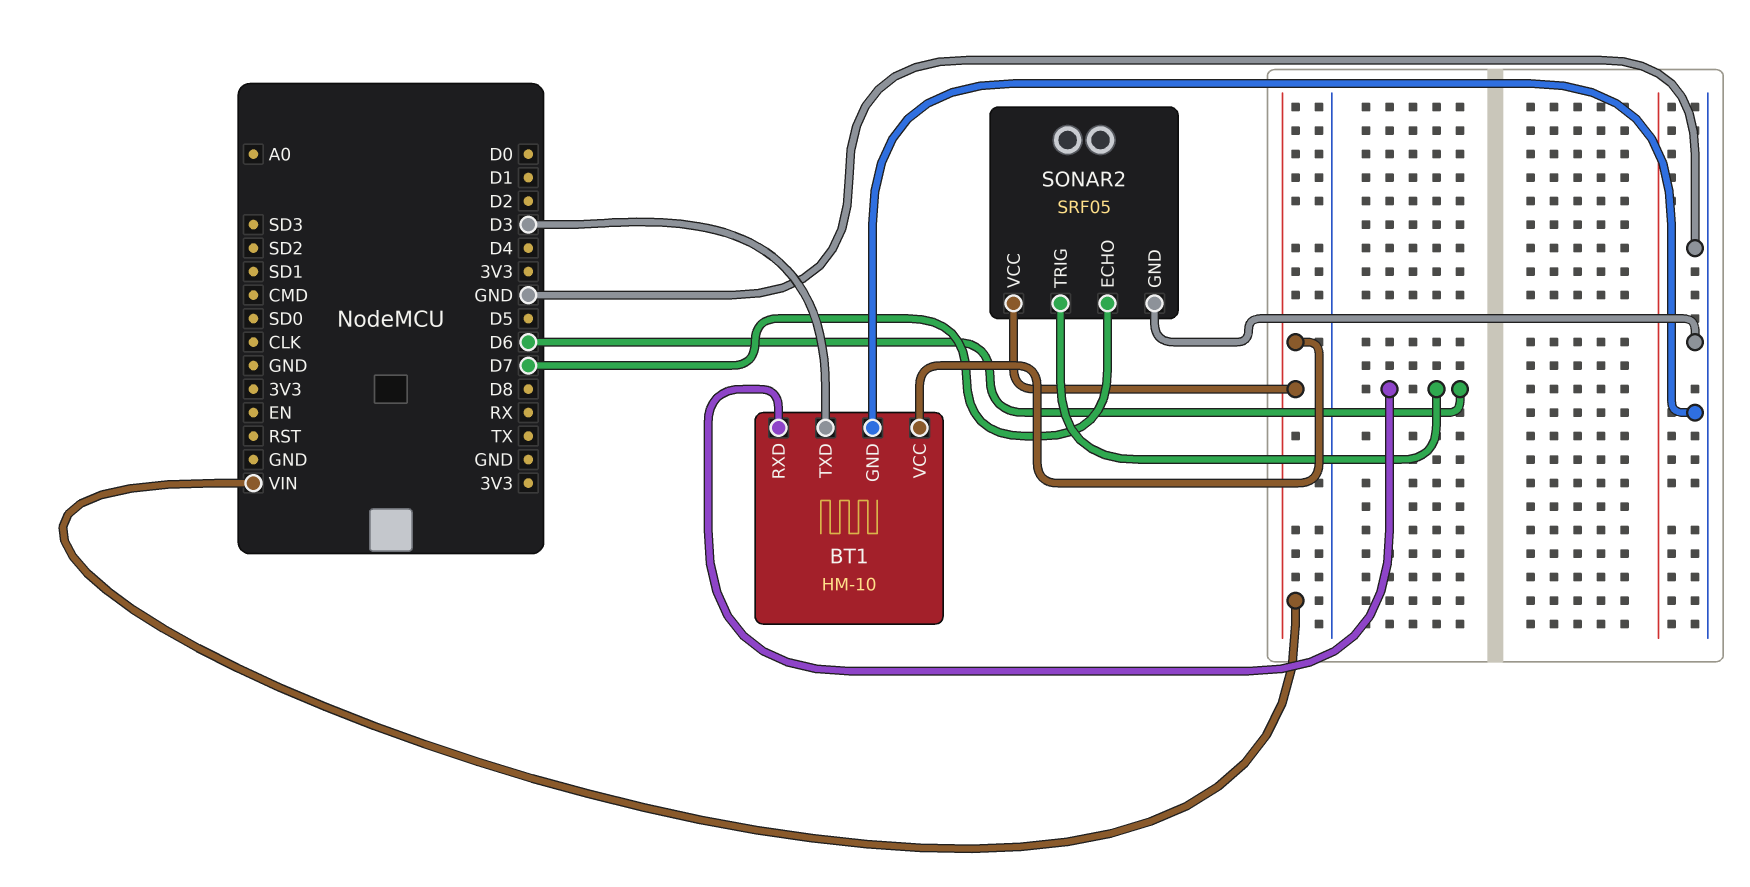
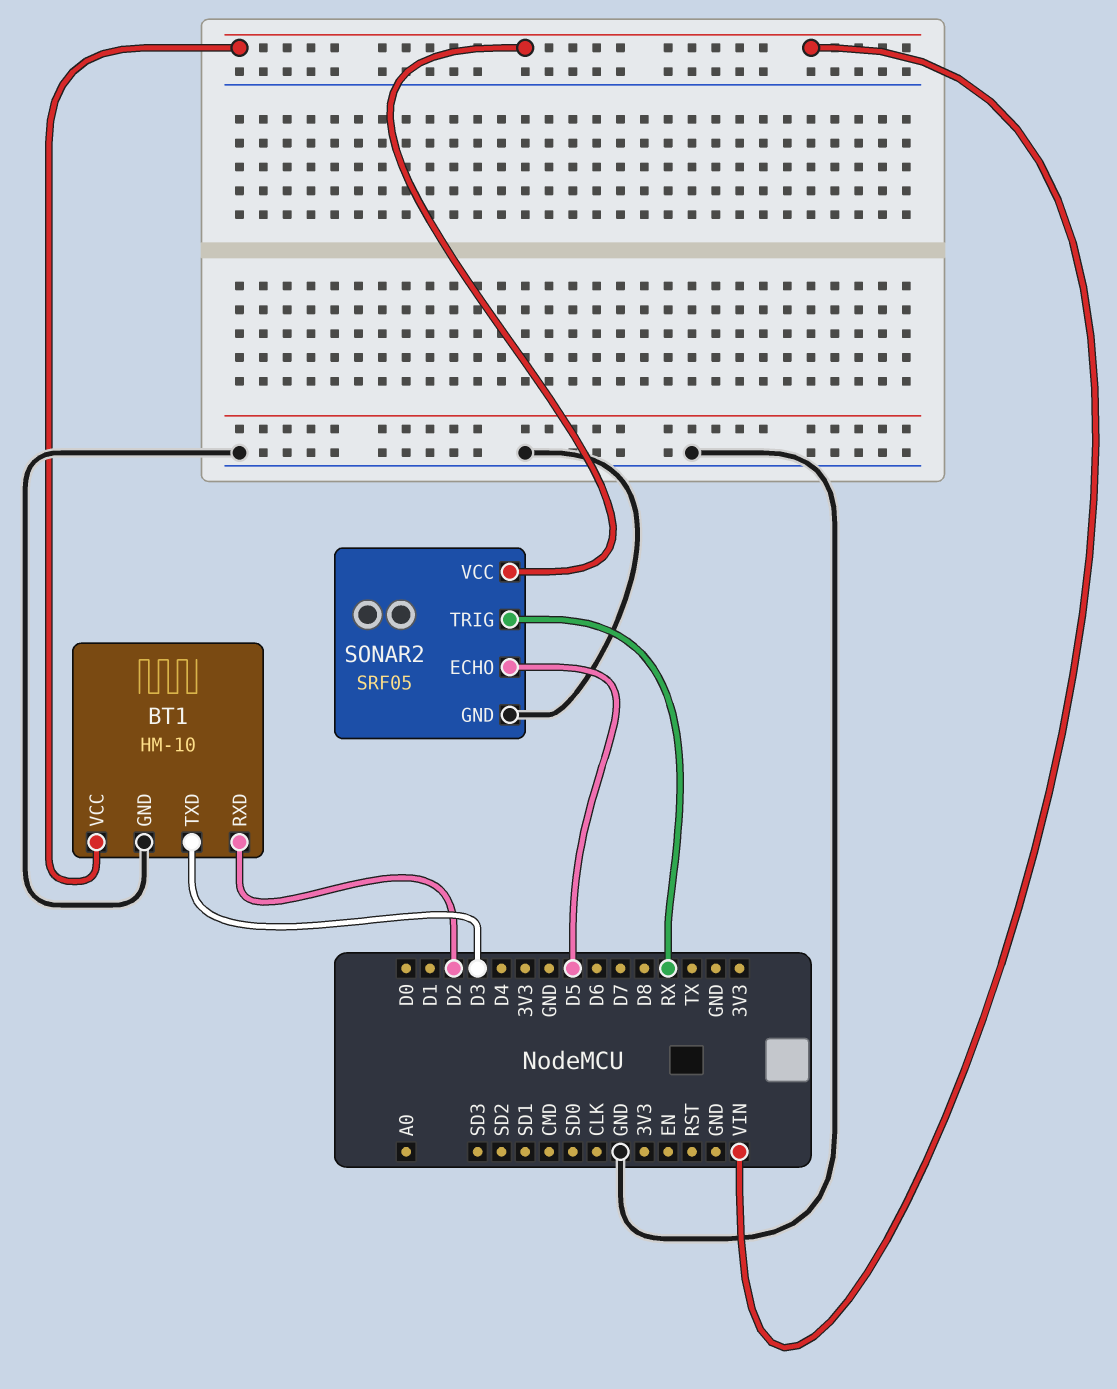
BT1 pin RXD: D6 -> D2
SONAR2 pin ECHO: D7 -> D5
SONAR2 pin TRIG: D6 -> RX

